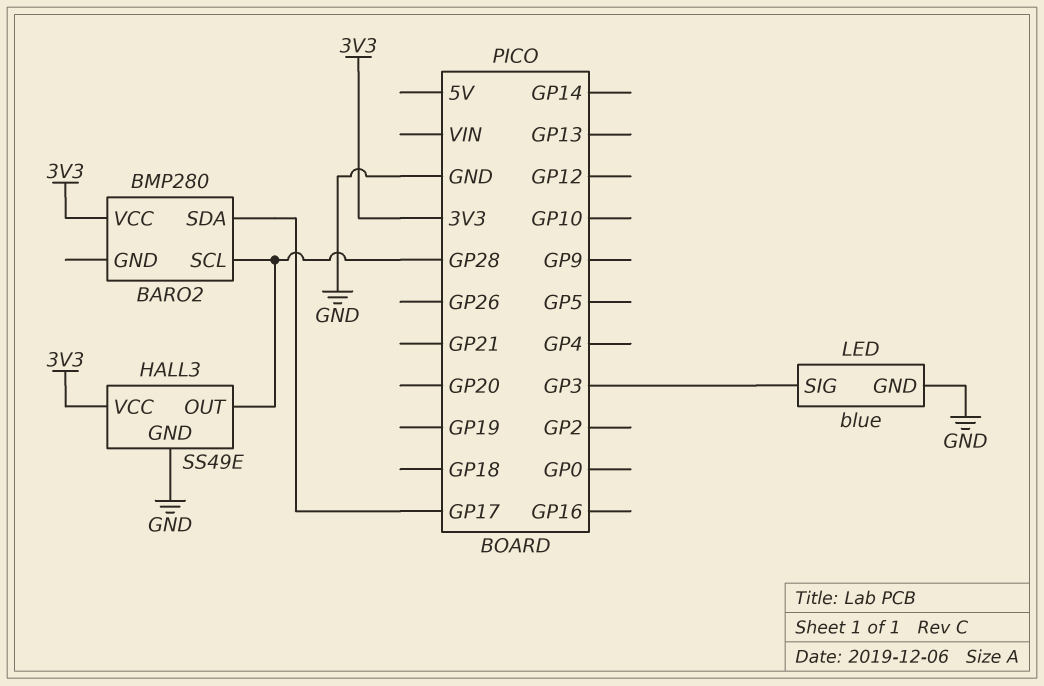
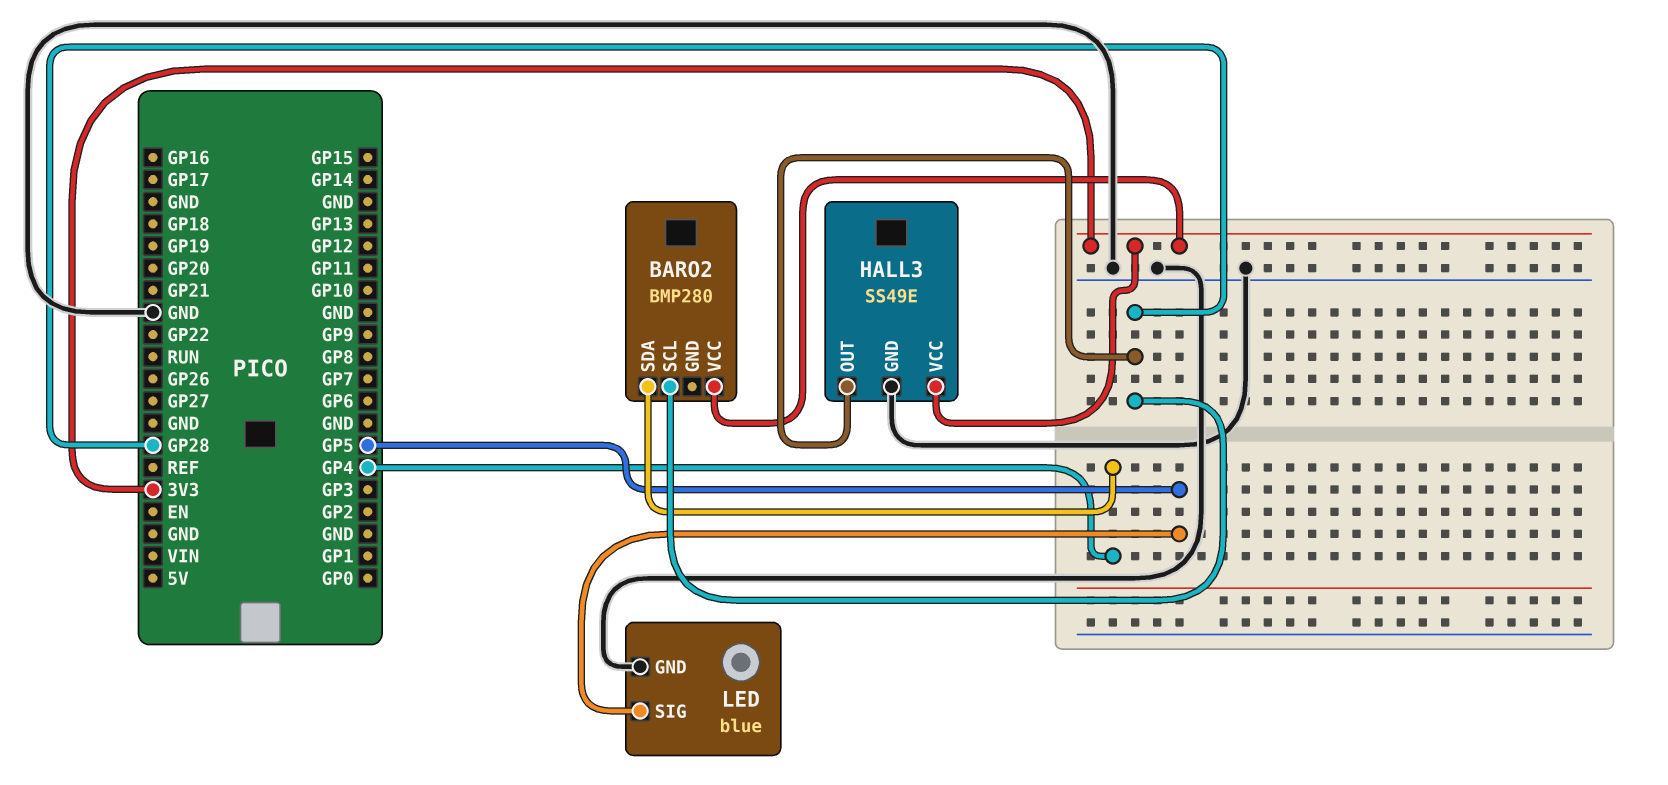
BARO2 pin SDA: GP17 -> GP4
LED pin SIG: GP3 -> GP5

